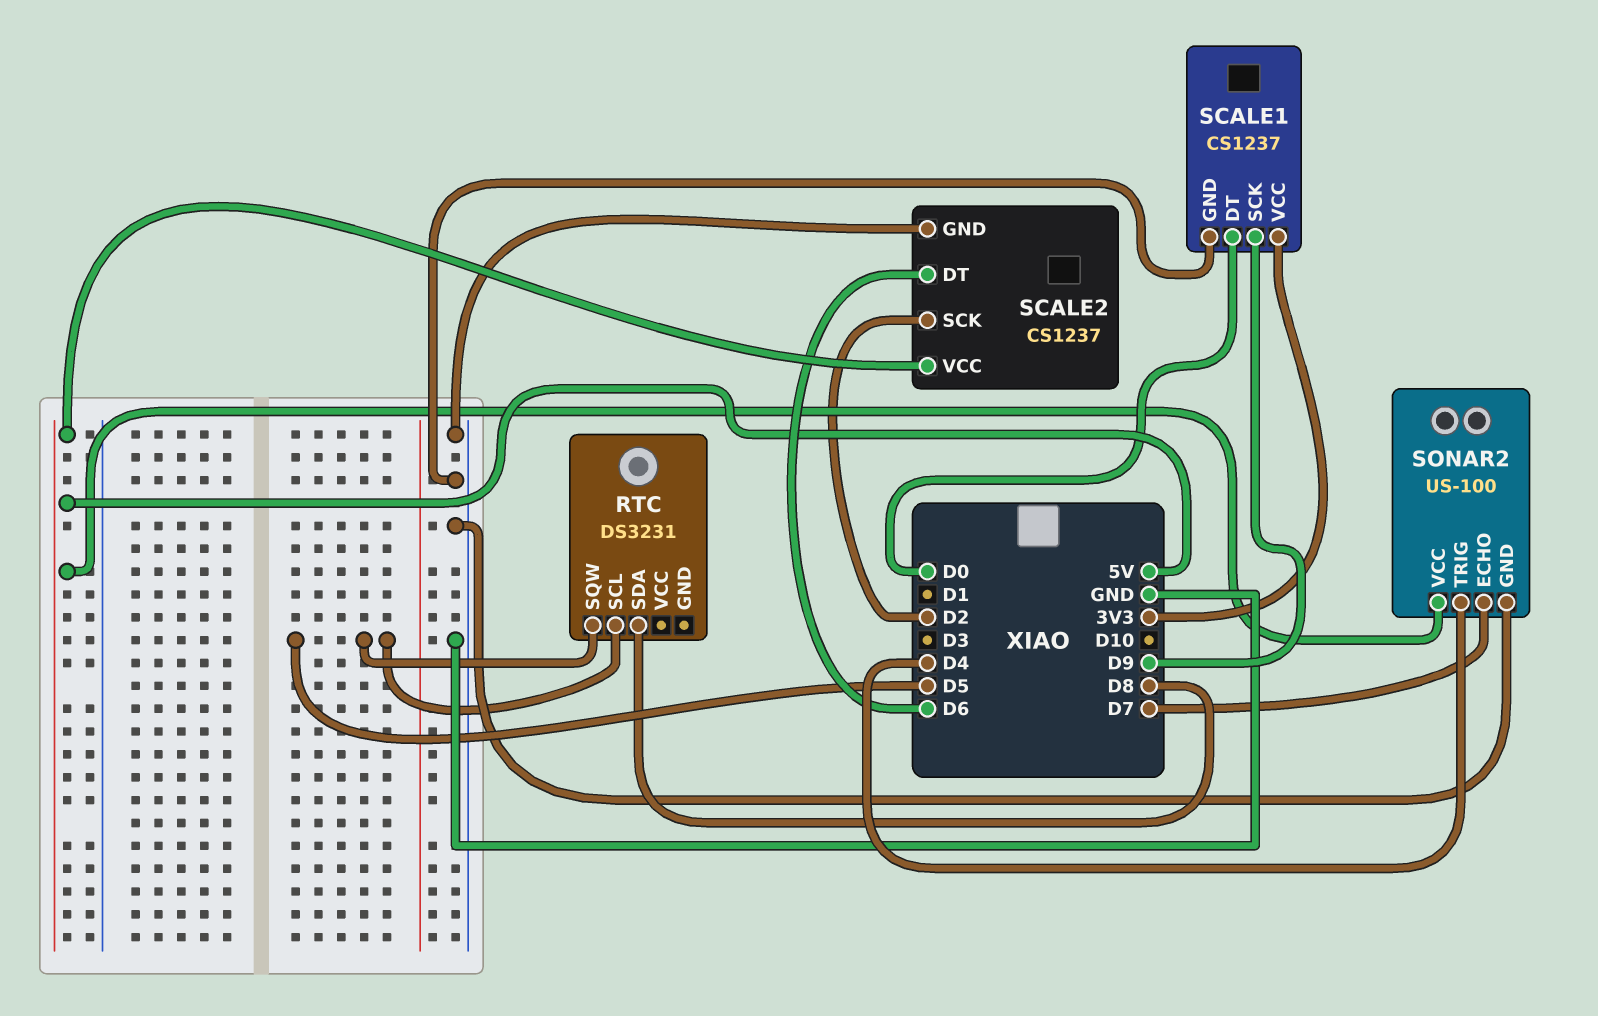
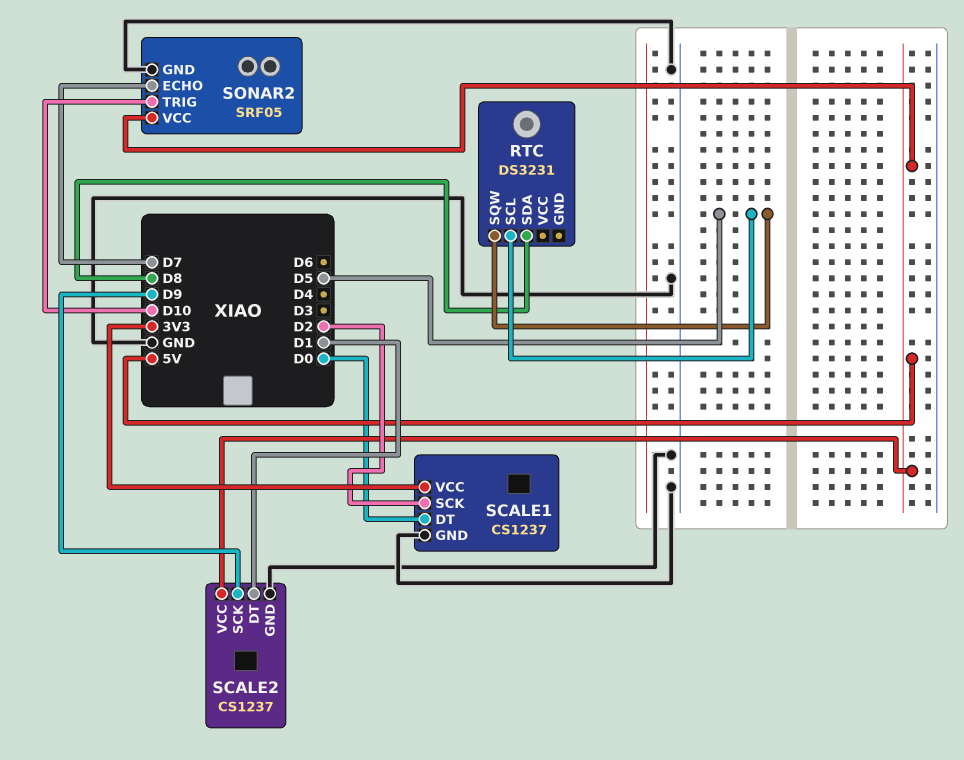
SCALE1 pin SCK: D9 -> D2
SCALE2 pin DT: D6 -> D1
SCALE2 pin SCK: D2 -> D9
SONAR2: US-100 -> SRF05
SONAR2 pin TRIG: D4 -> D10

